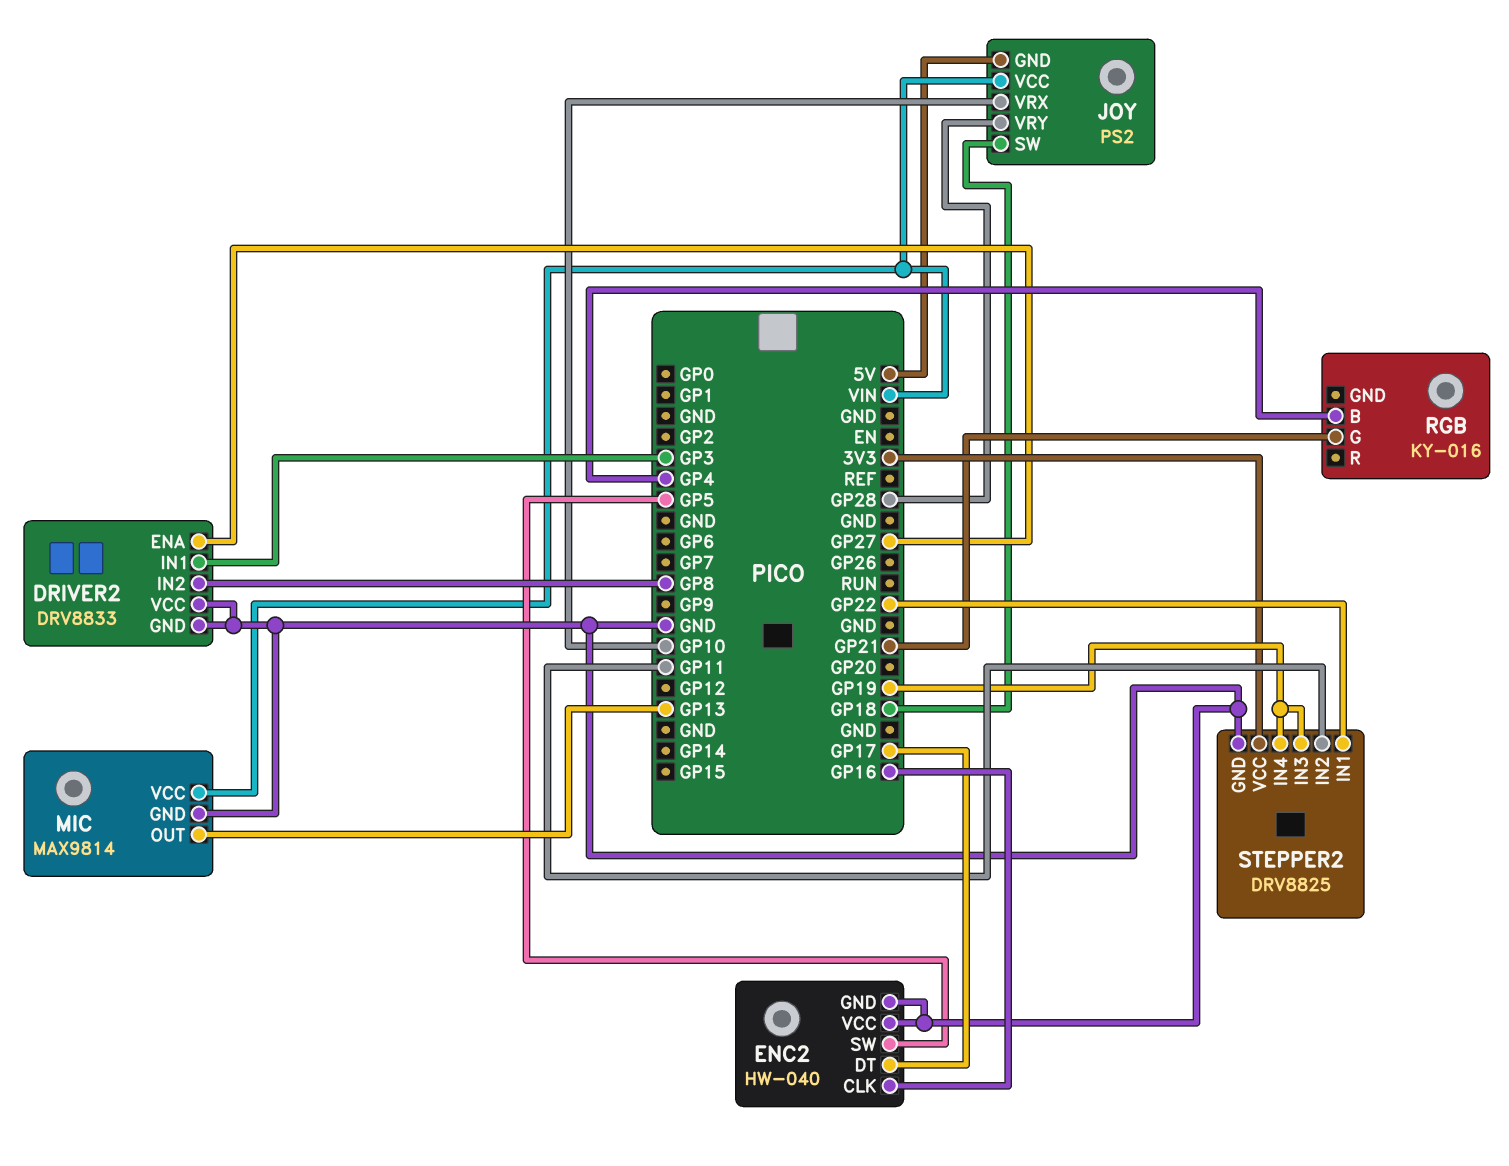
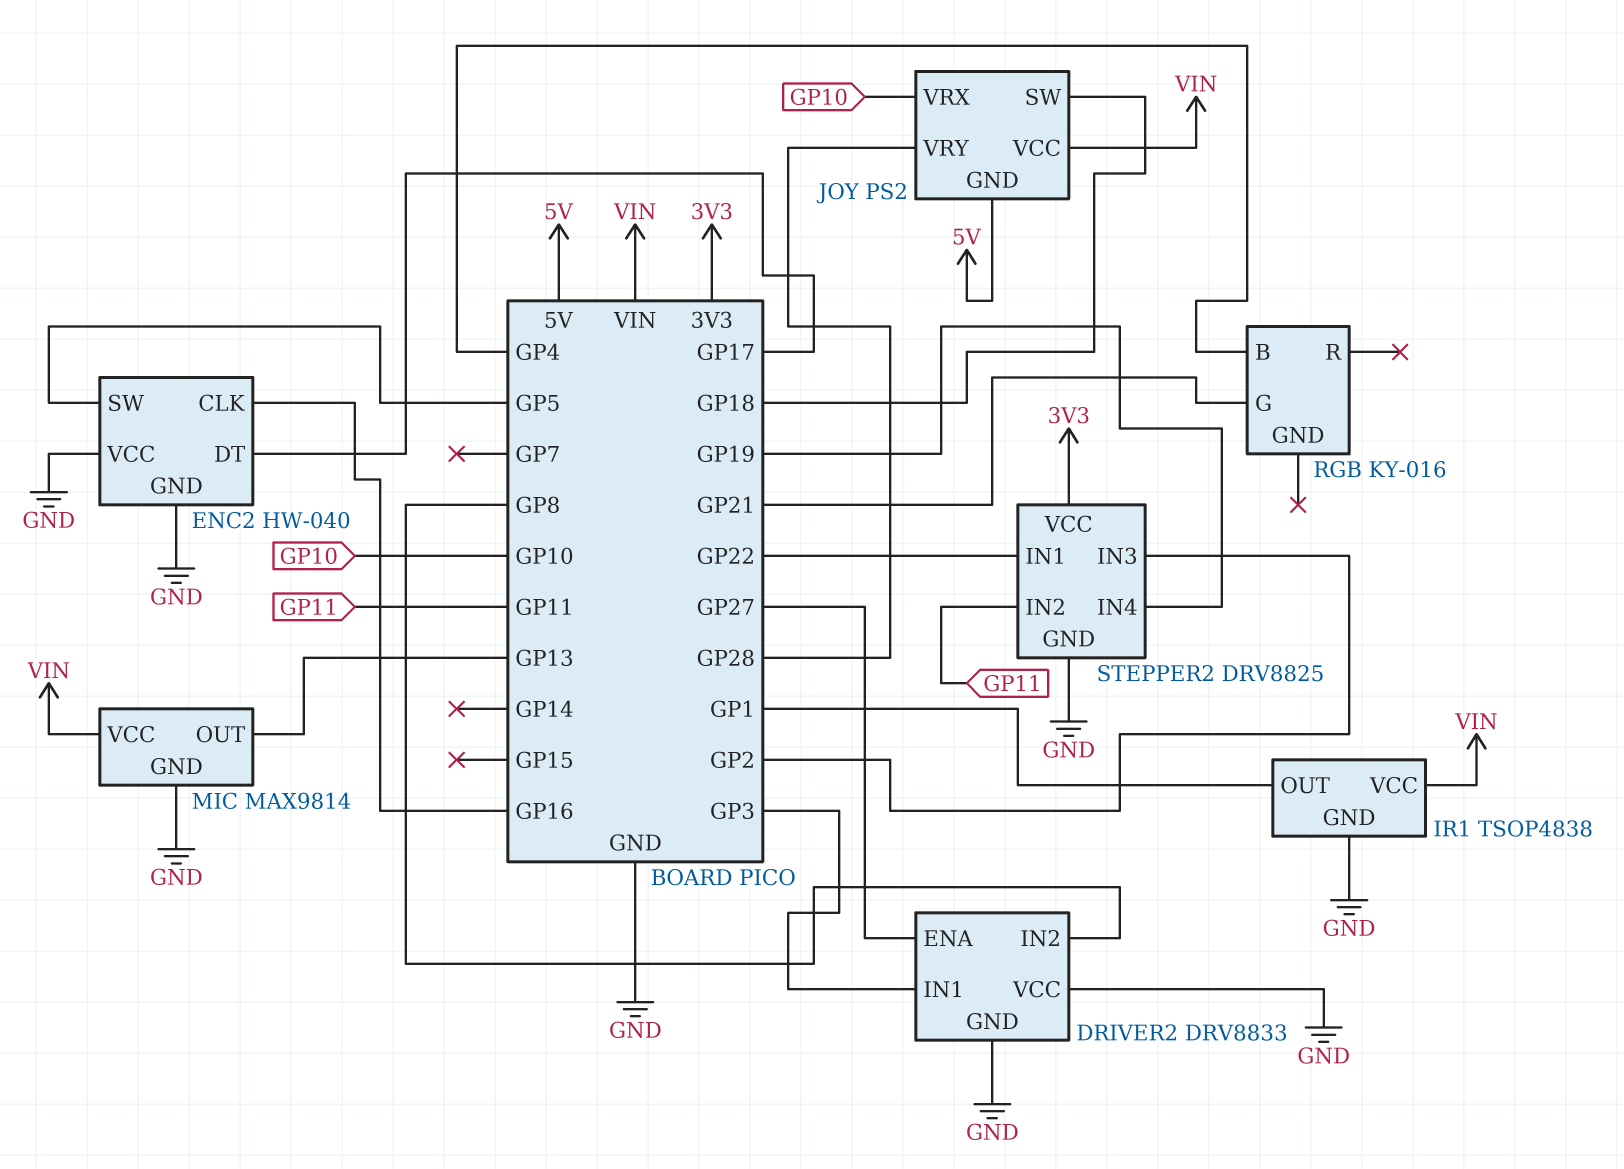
IR1: none -> TSOP4838
IR1 pin GND: none -> GND
IR1 pin OUT: none -> GP1
IR1 pin VCC: none -> VIN
STEPPER2 pin IN3: GP19 -> GP2

